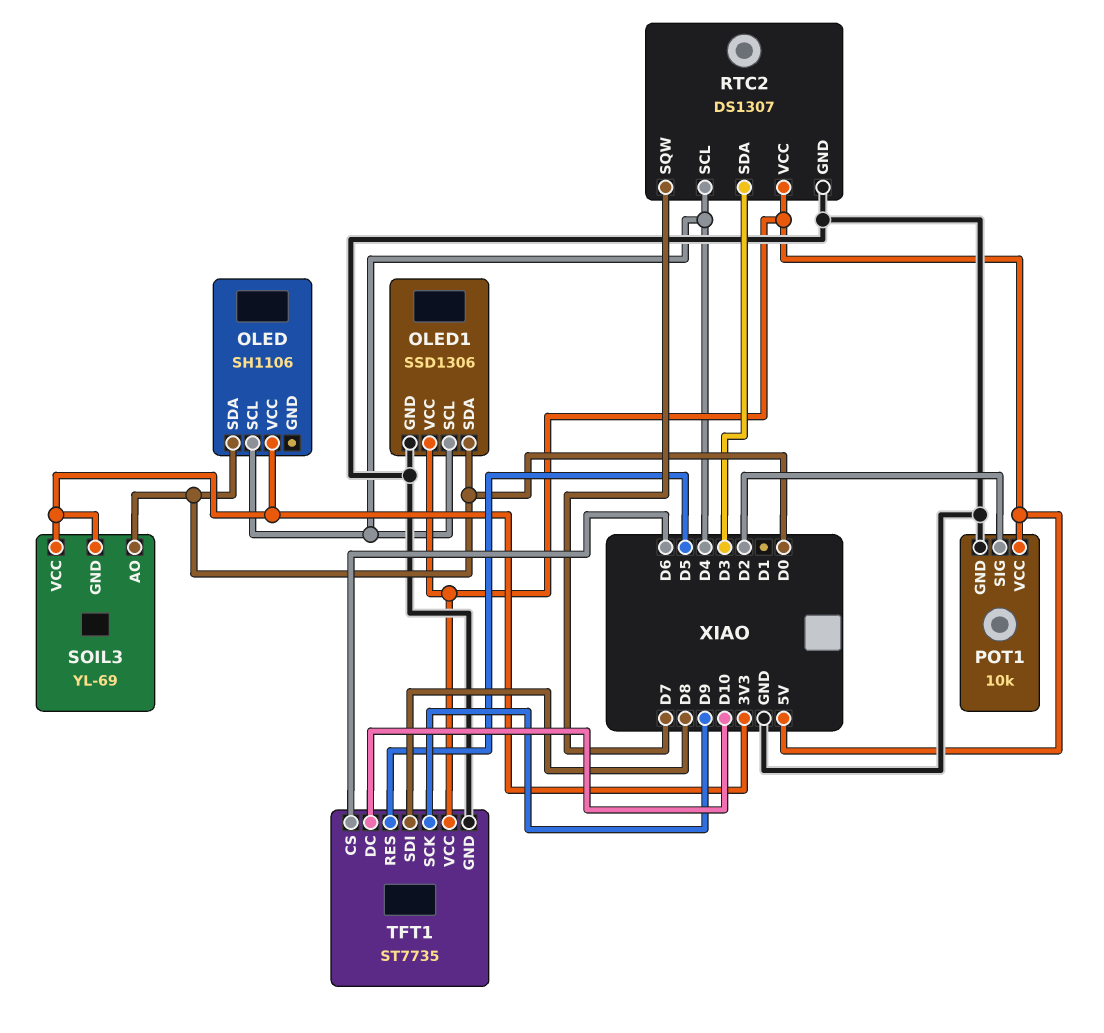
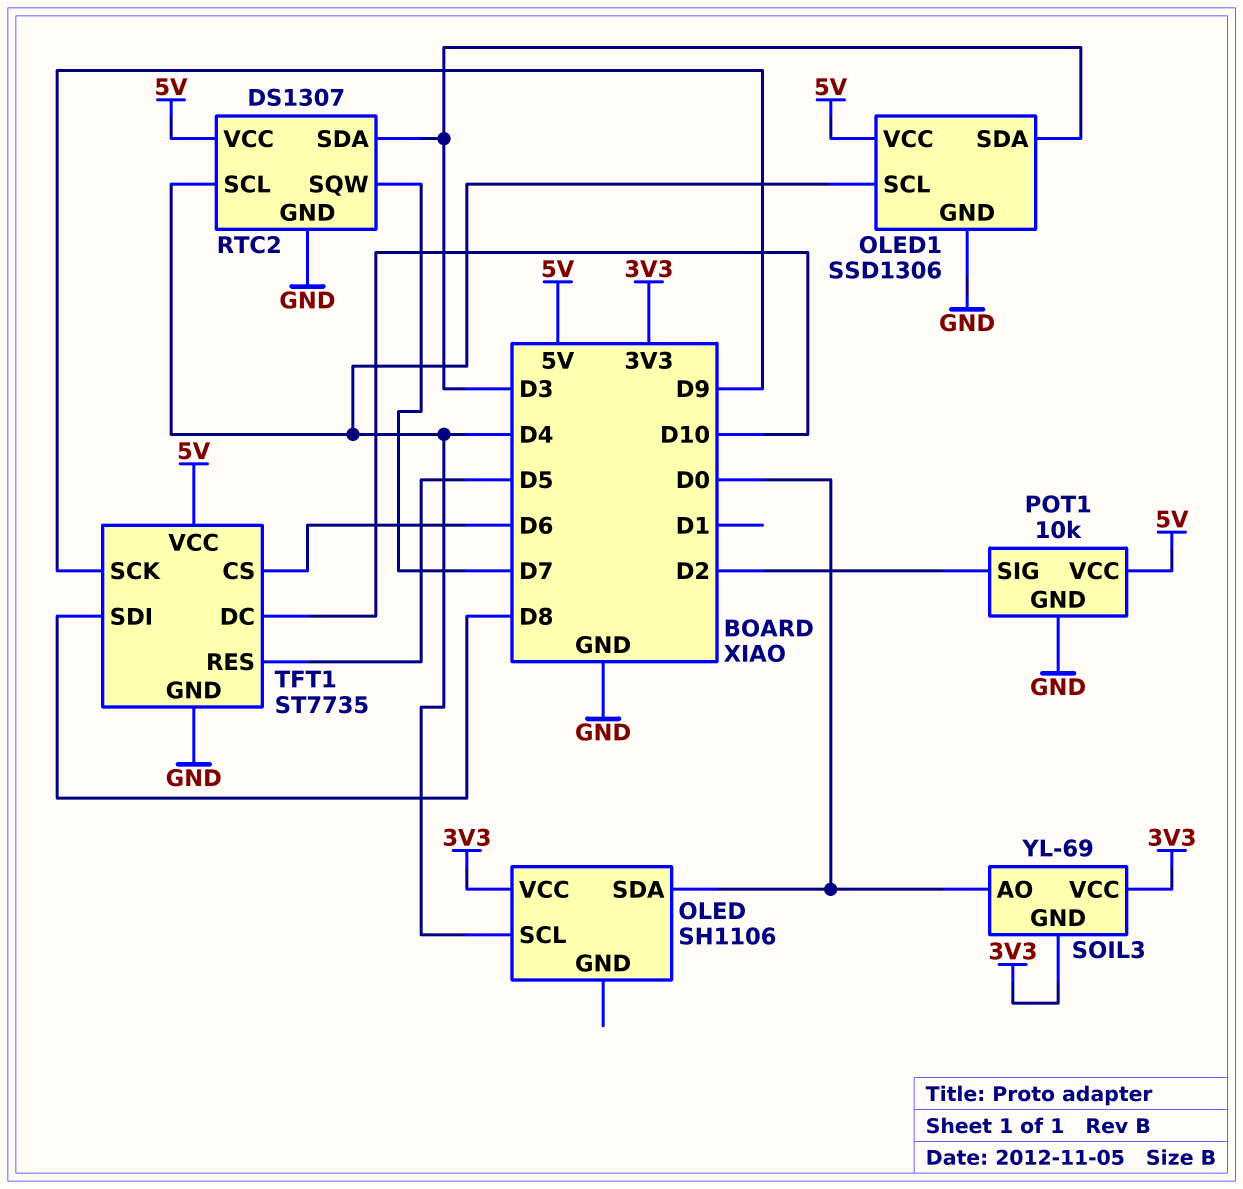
OLED1 pin SDA: D0 -> D3

